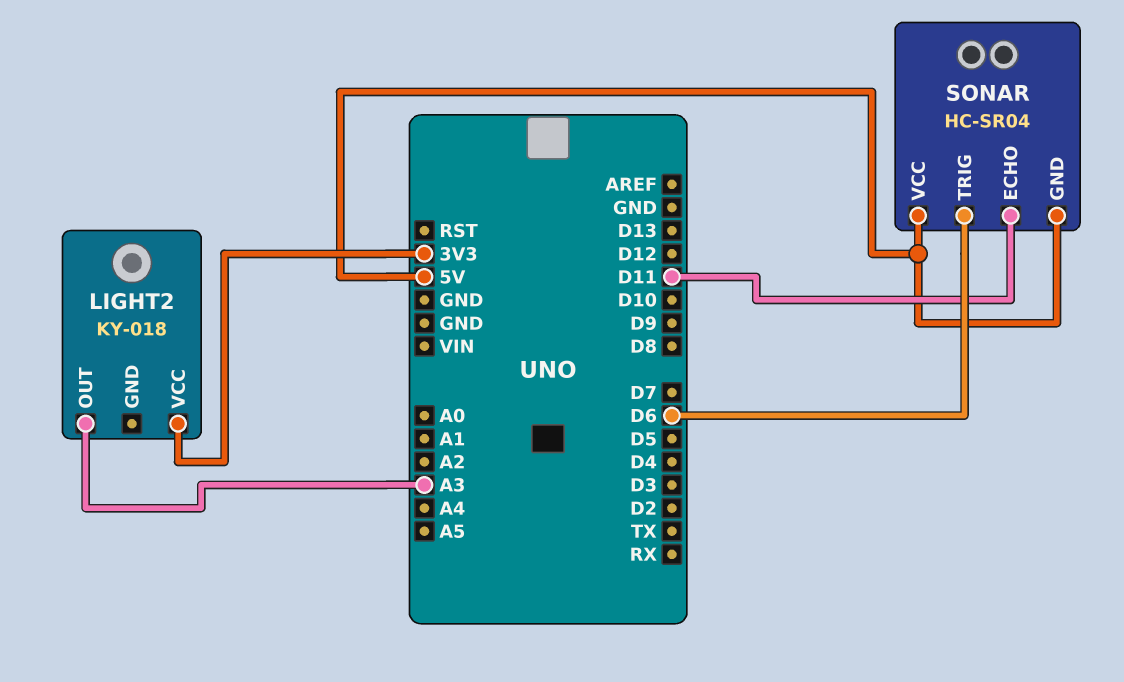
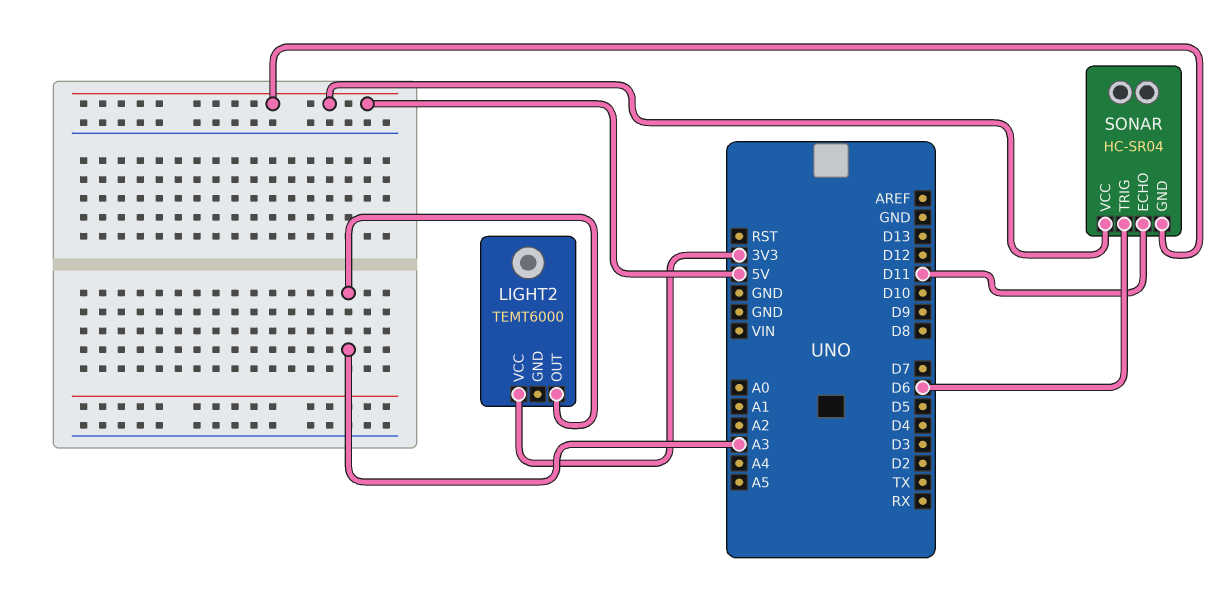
LIGHT2: KY-018 -> TEMT6000

